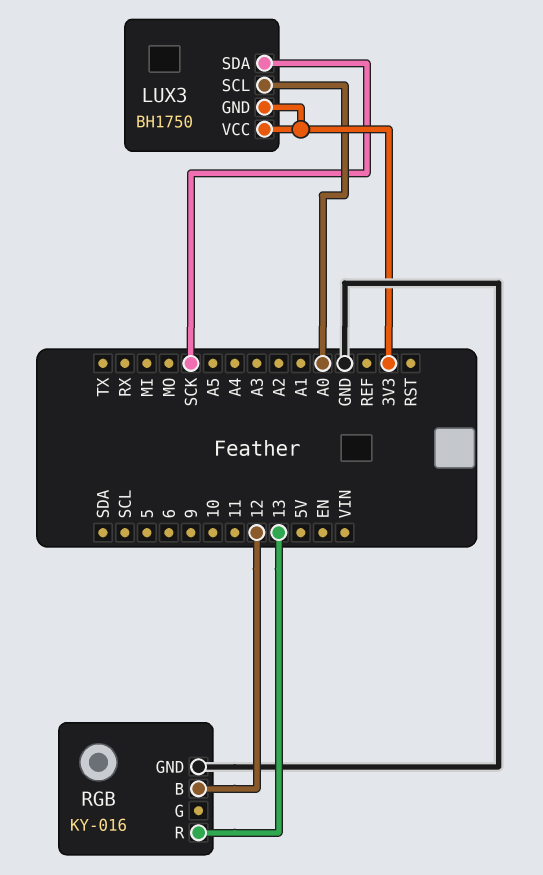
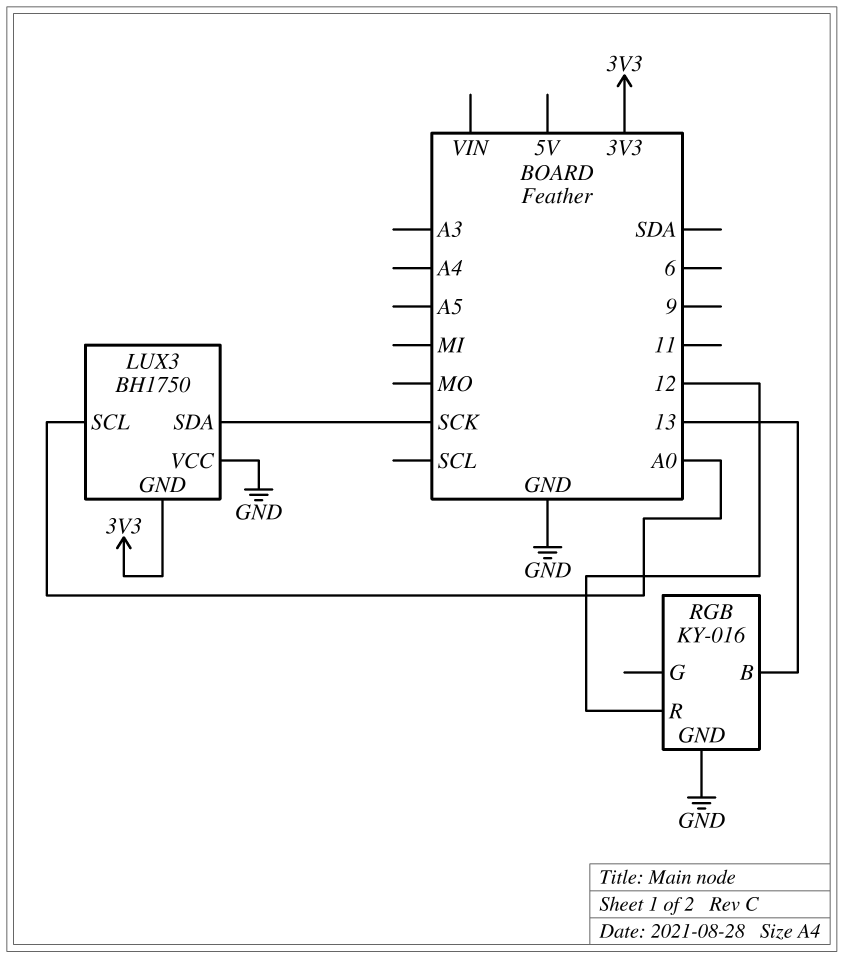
LUX3 pin VCC: 3V3 -> GND
RGB pin B: 12 -> 13
RGB pin R: 13 -> 12

